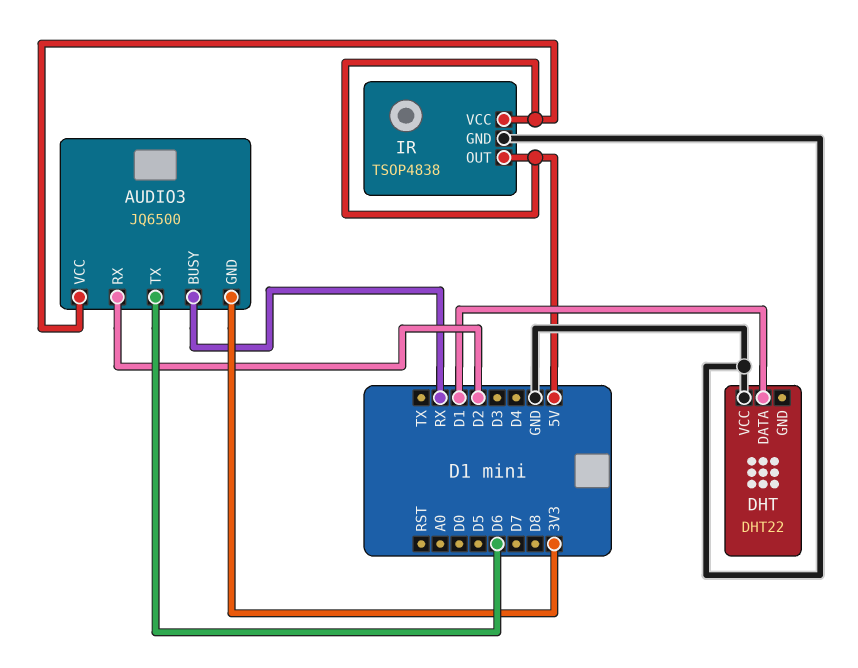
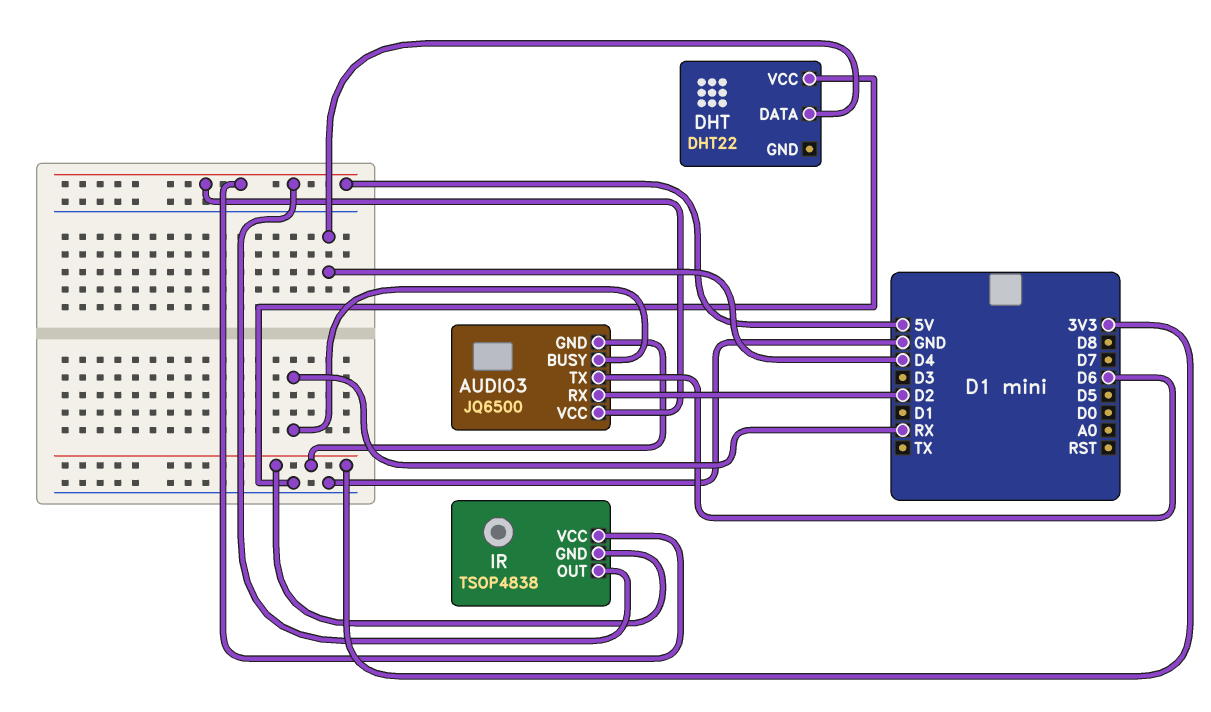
DHT pin DATA: D1 -> D4
IR pin GND: GND -> 3V3

